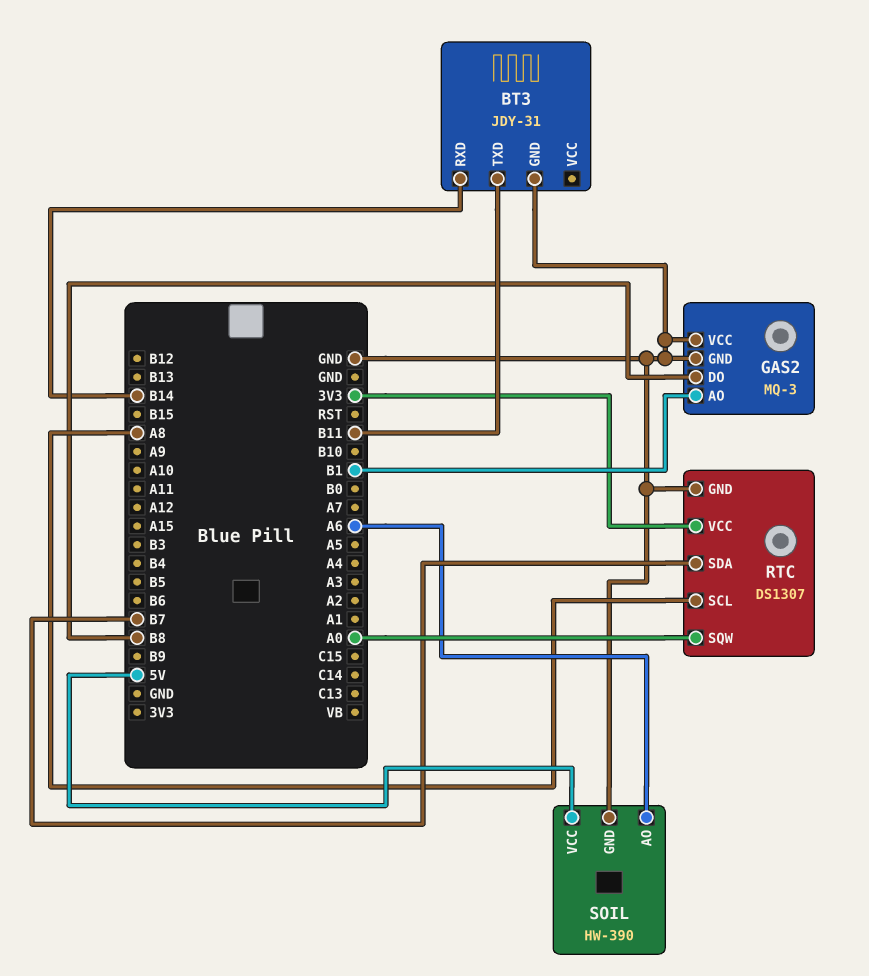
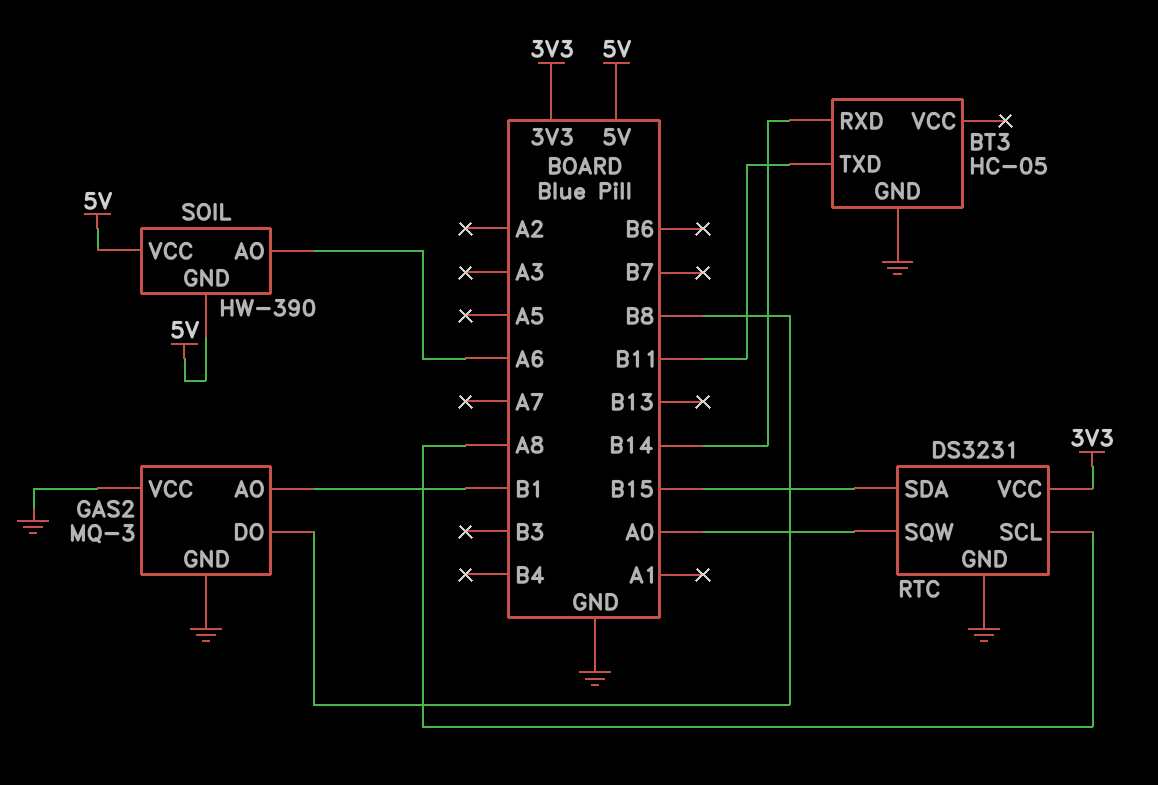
BT3: JDY-31 -> HC-05
RTC: DS1307 -> DS3231
RTC pin SDA: B7 -> B15
SOIL pin GND: GND -> 5V

